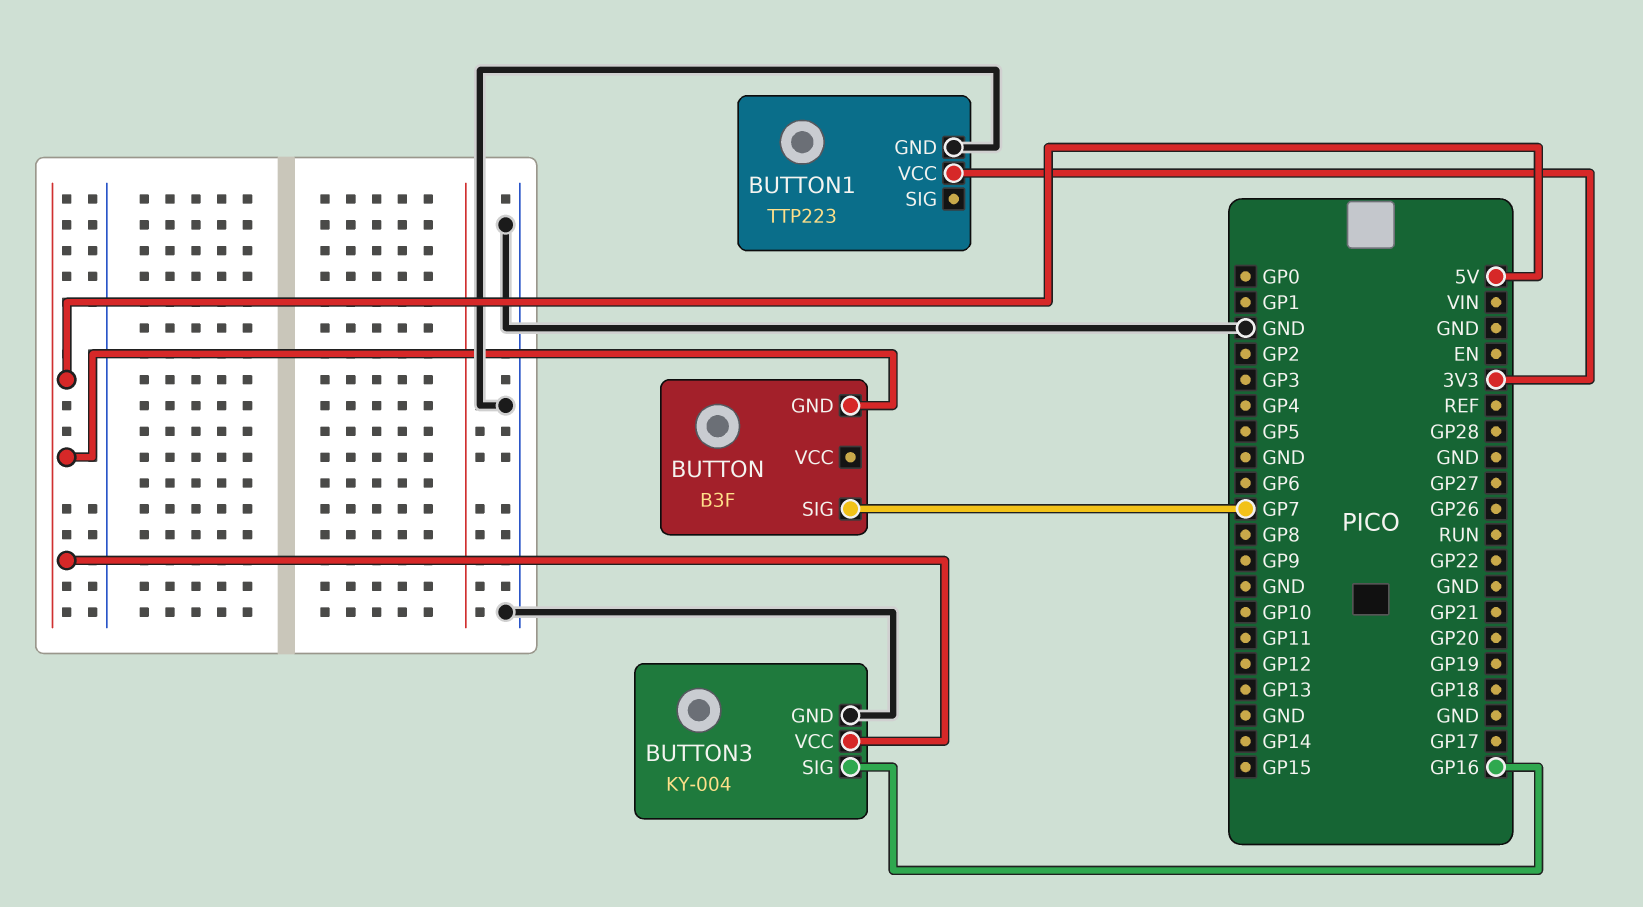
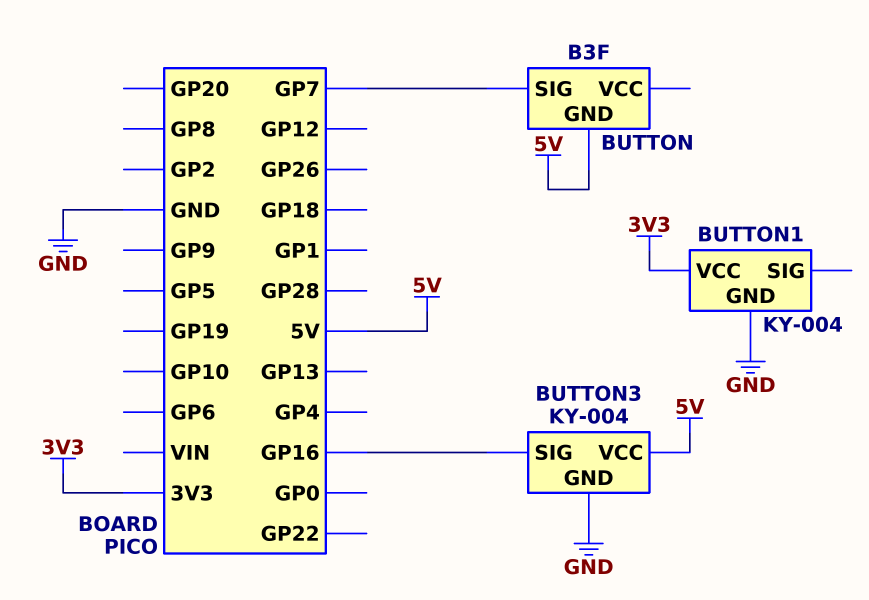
BUTTON1: TTP223 -> KY-004

